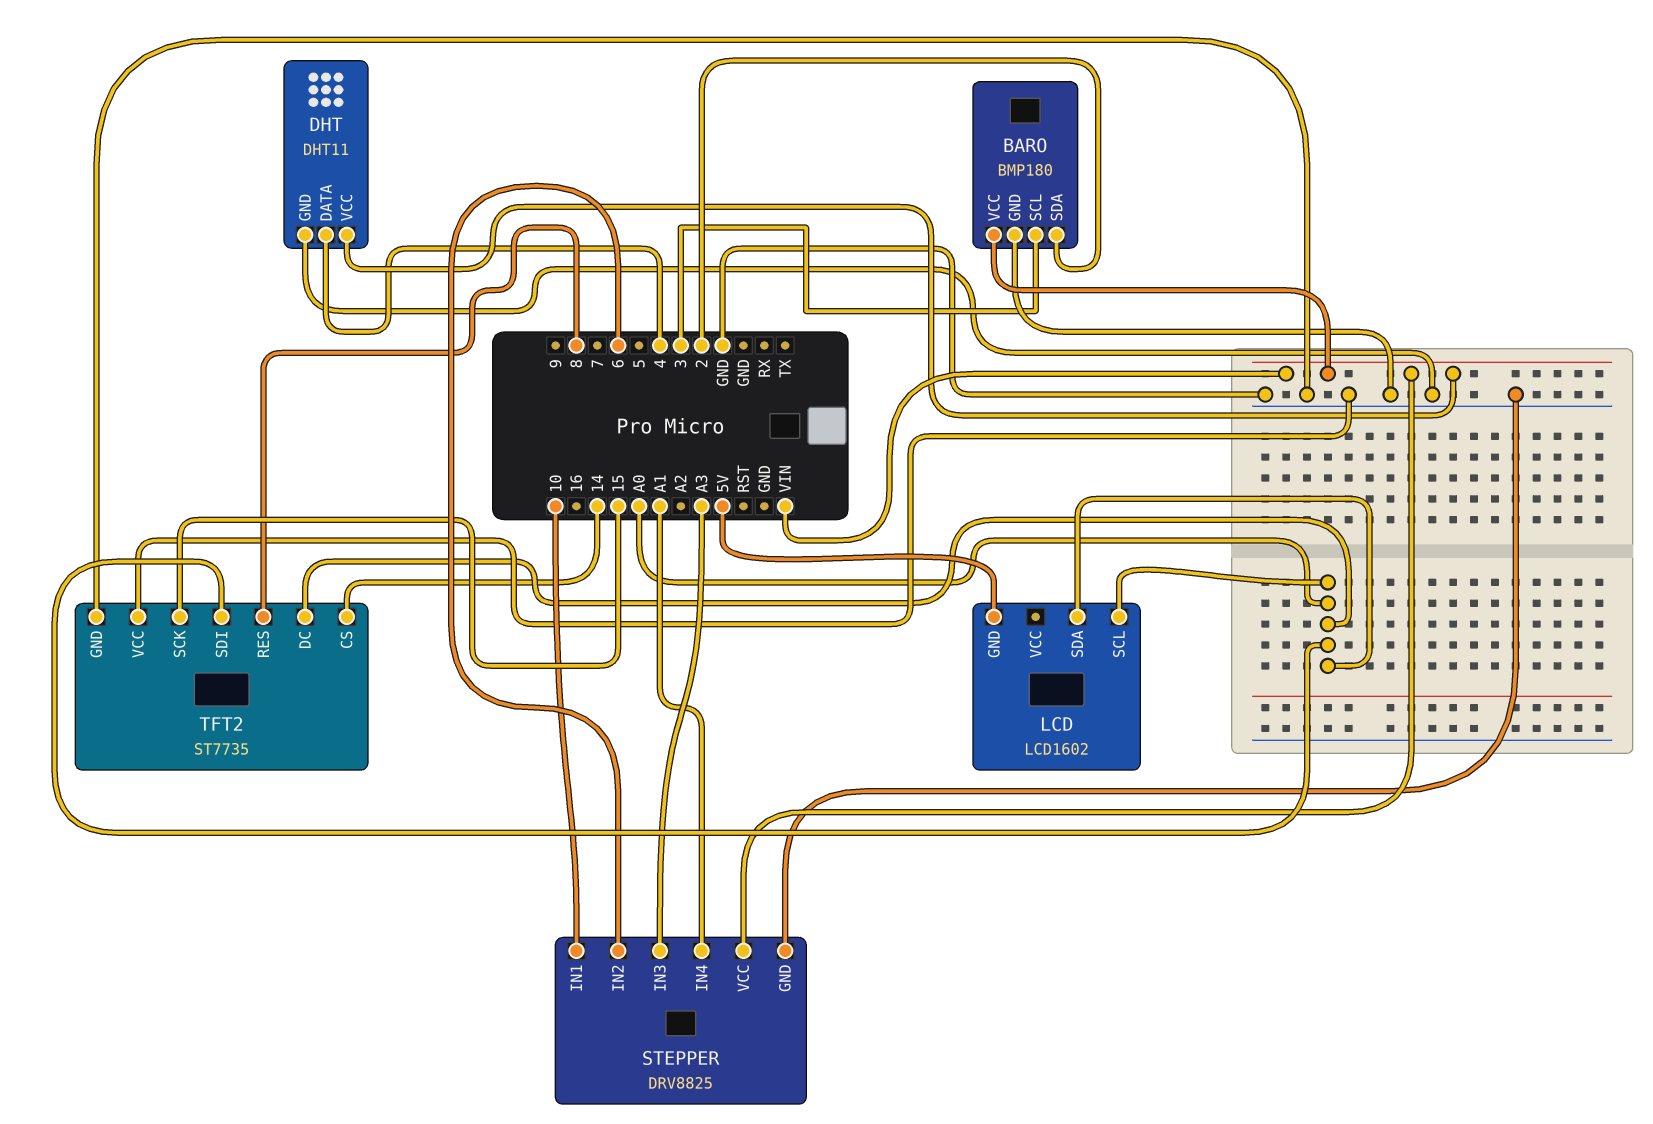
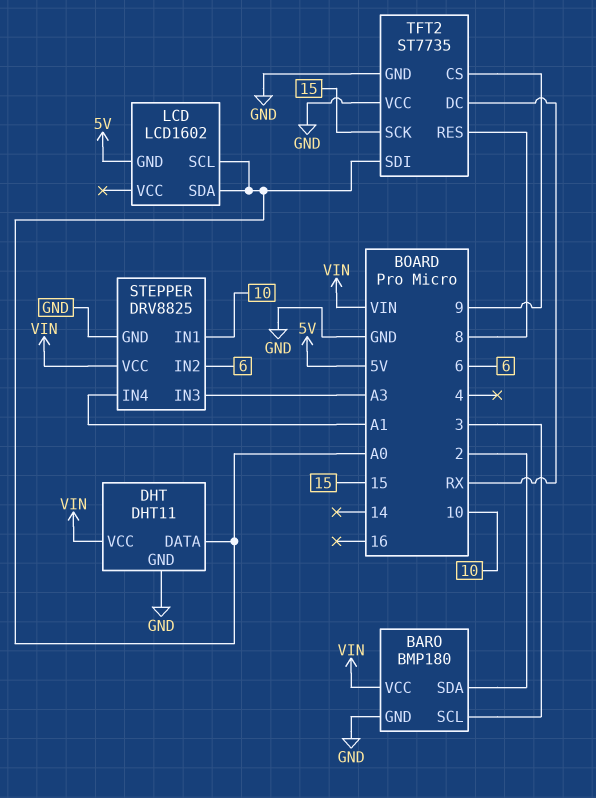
DHT pin DATA: 4 -> A0
TFT2 pin CS: 14 -> 9
TFT2 pin DC: A0 -> RX

